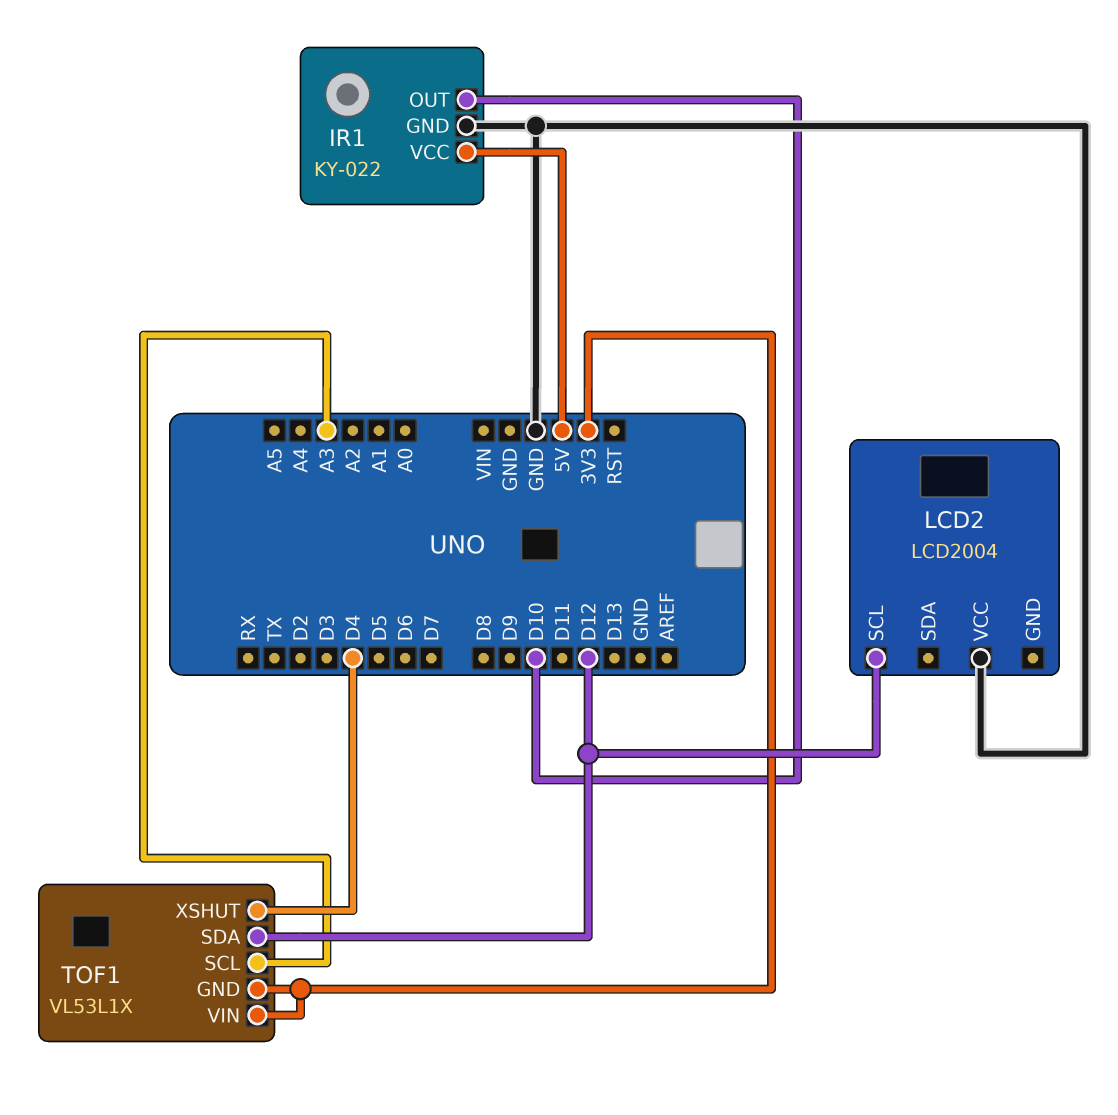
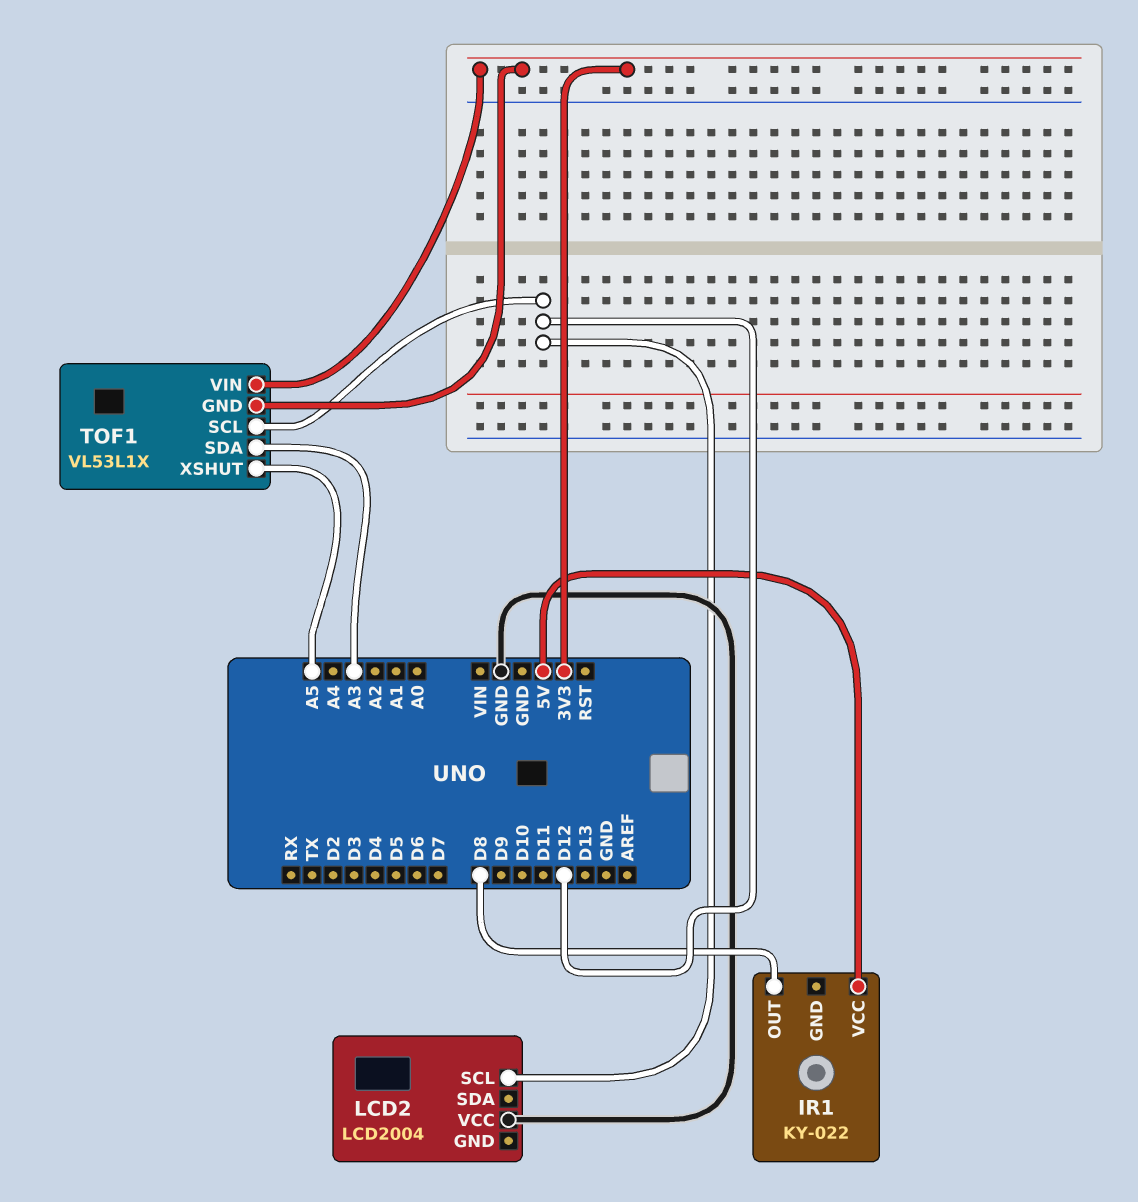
IR1 pin GND: GND -> none
IR1 pin OUT: D10 -> D8
TOF1 pin SCL: A3 -> D12
TOF1 pin SDA: D12 -> A3
TOF1 pin XSHUT: D4 -> A5

